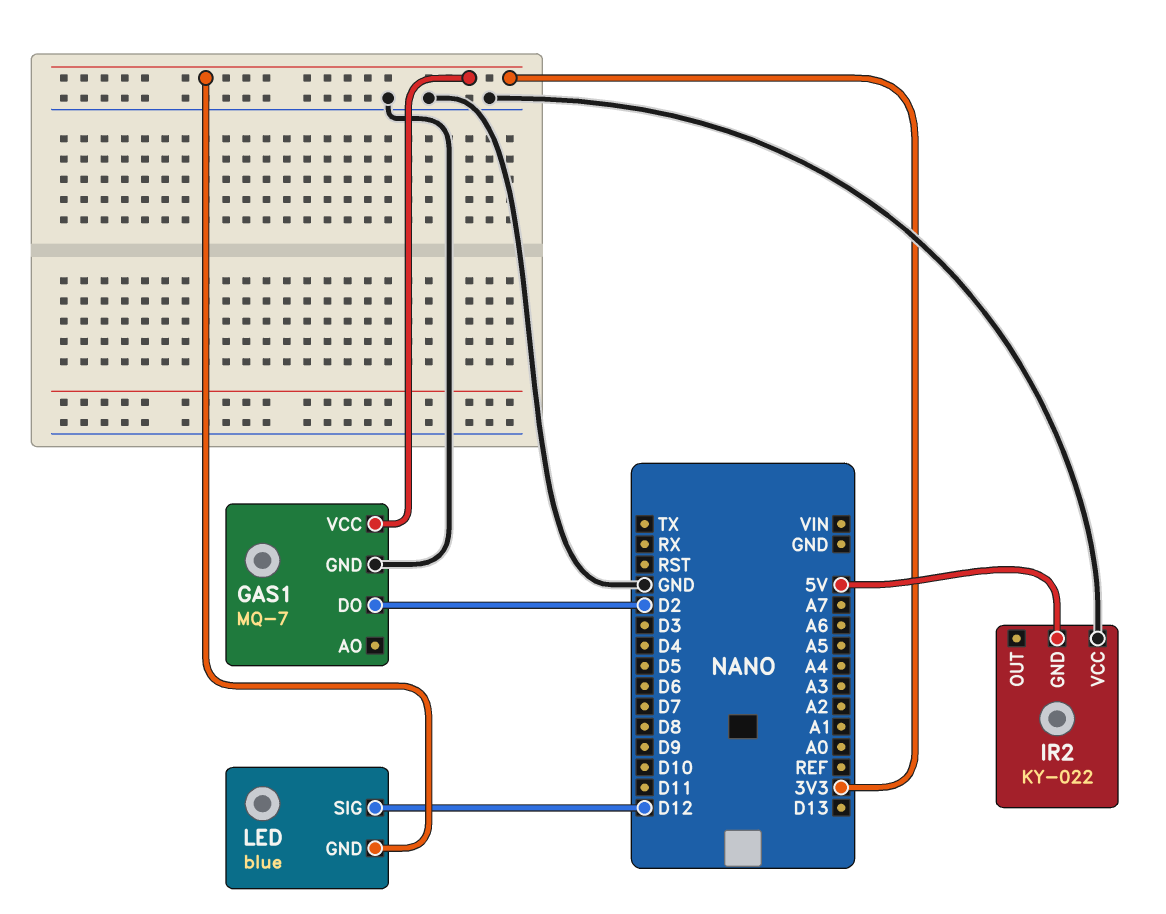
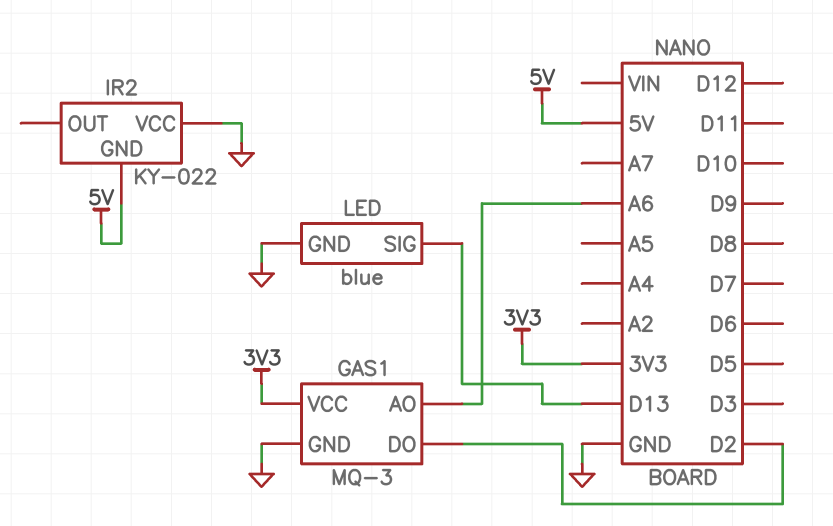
GAS1: MQ-7 -> MQ-3
GAS1 pin AO: none -> A6
LED pin GND: 3V3 -> GND
LED pin SIG: D12 -> D13

